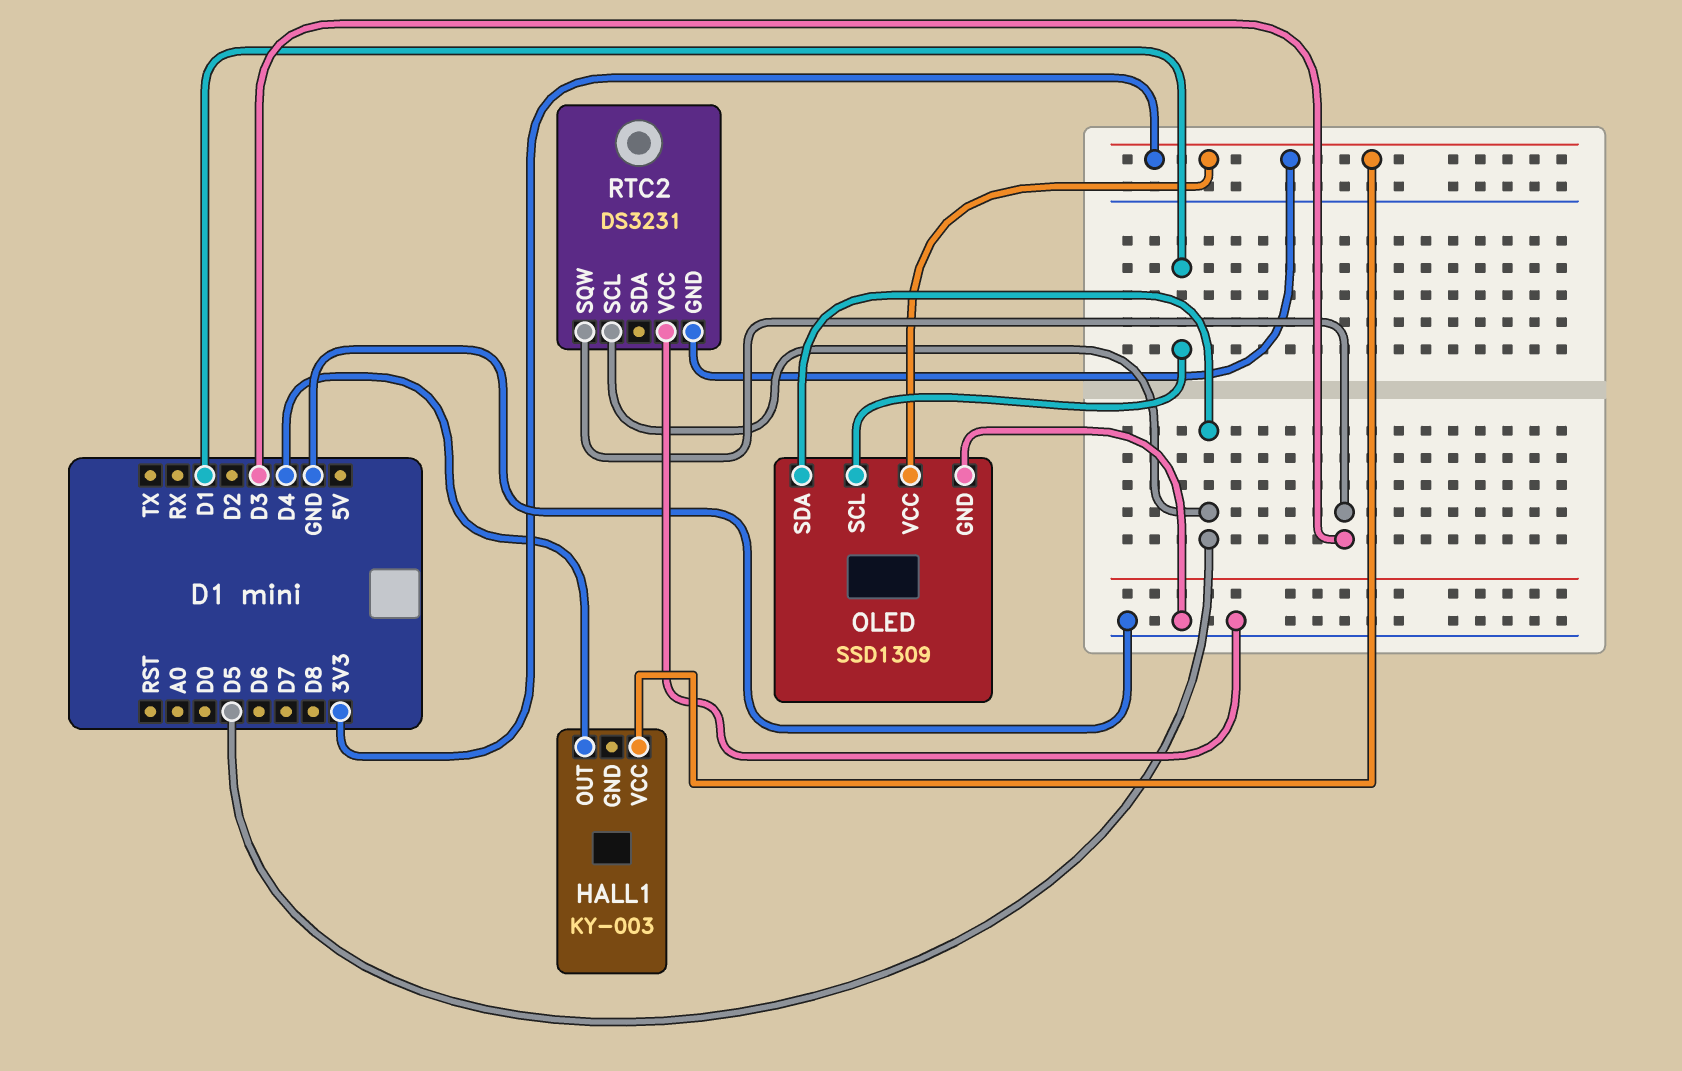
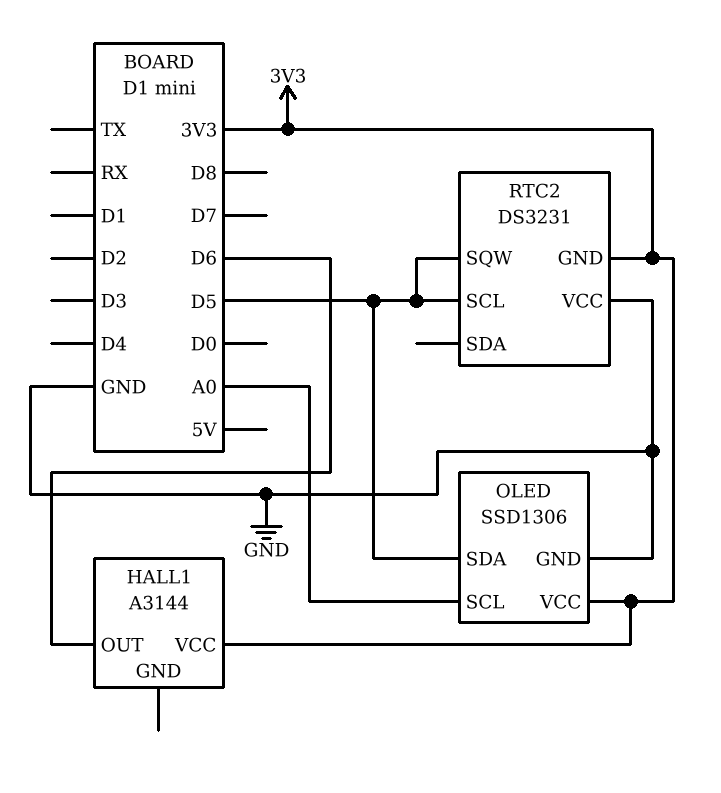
HALL1: KY-003 -> A3144
HALL1 pin OUT: D4 -> D6
OLED: SSD1309 -> SSD1306
OLED pin SCL: D1 -> A0
RTC2 pin SQW: D3 -> D5

